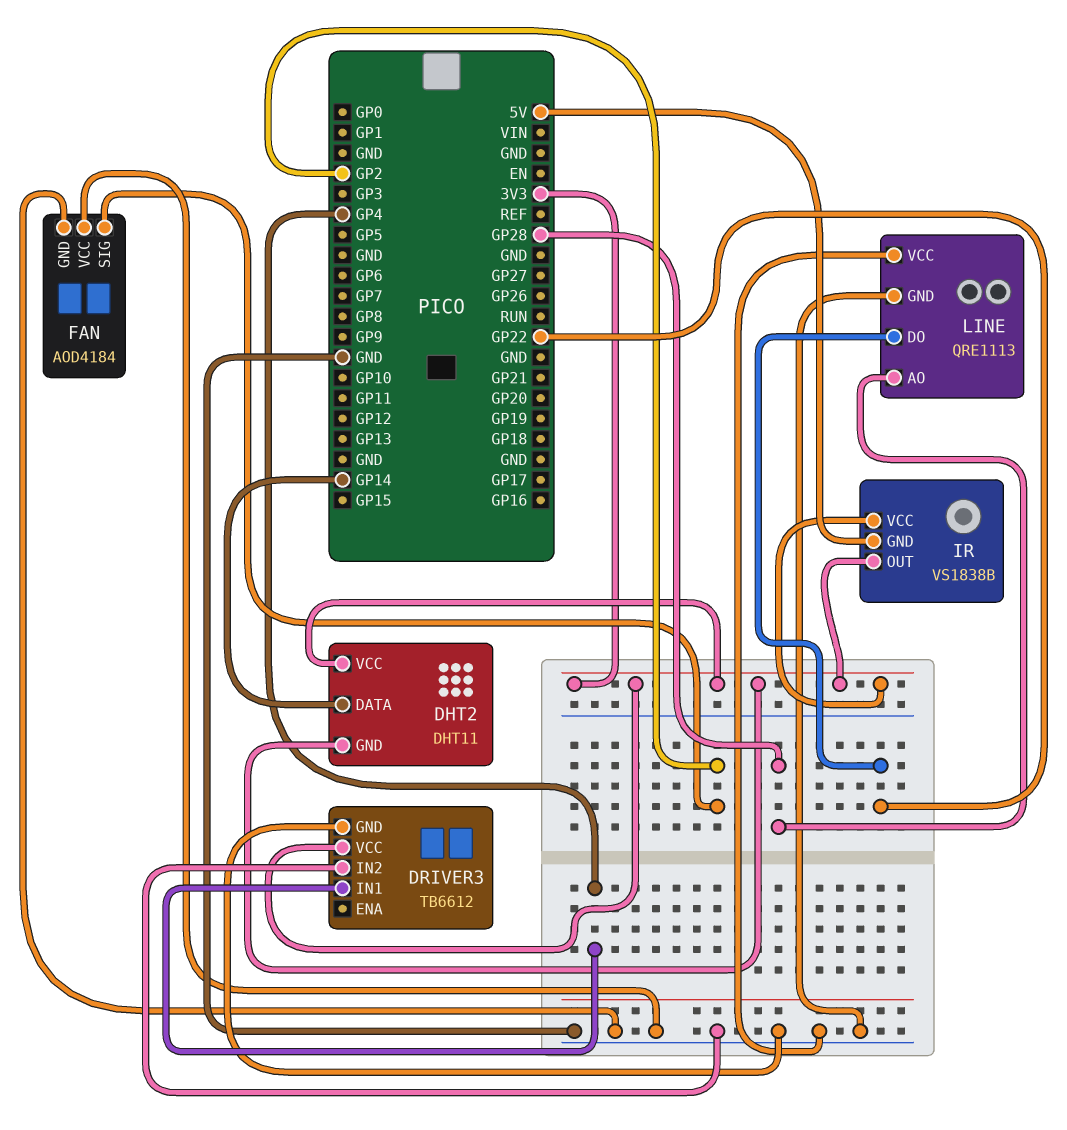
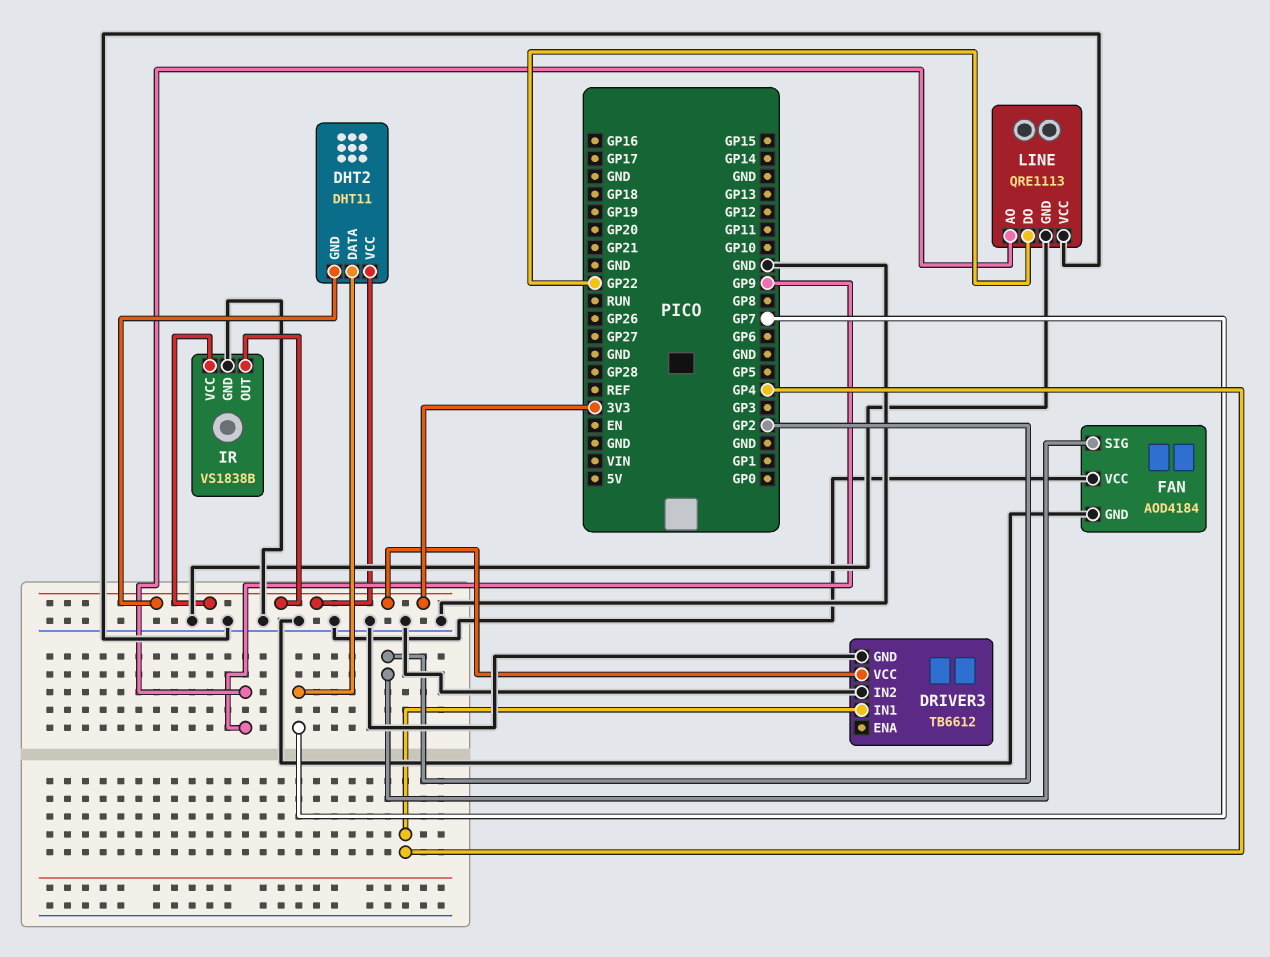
DHT2 pin DATA: GP14 -> GP7
IR pin GND: 5V -> GND
LINE pin AO: GP28 -> GP9

